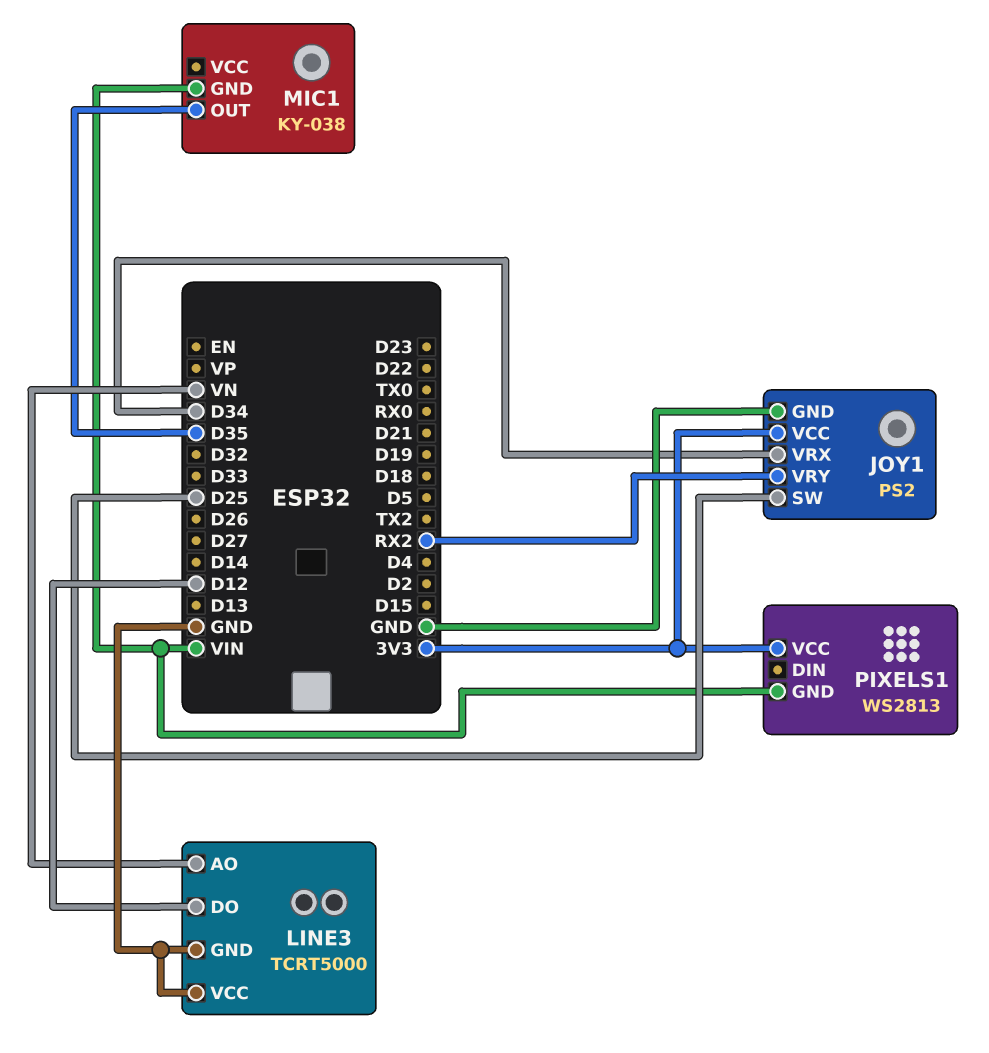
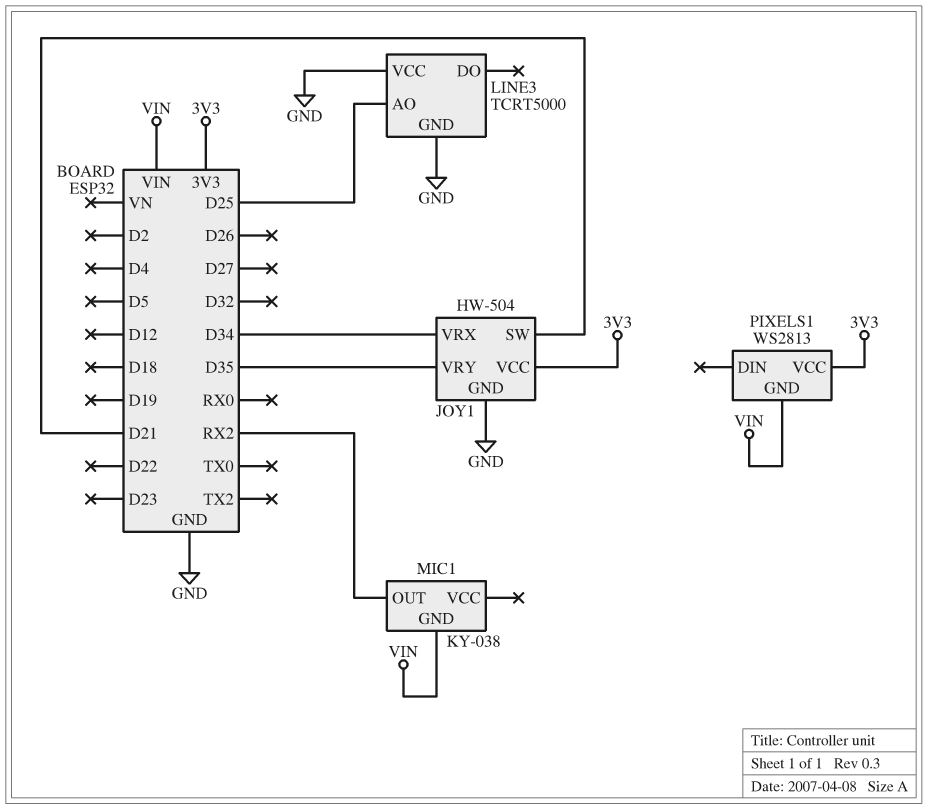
JOY1: PS2 -> HW-504
JOY1 pin SW: D25 -> D21
JOY1 pin VRY: RX2 -> D35
LINE3 pin AO: VN -> D25
LINE3 pin DO: D12 -> none
MIC1 pin OUT: D35 -> RX2

